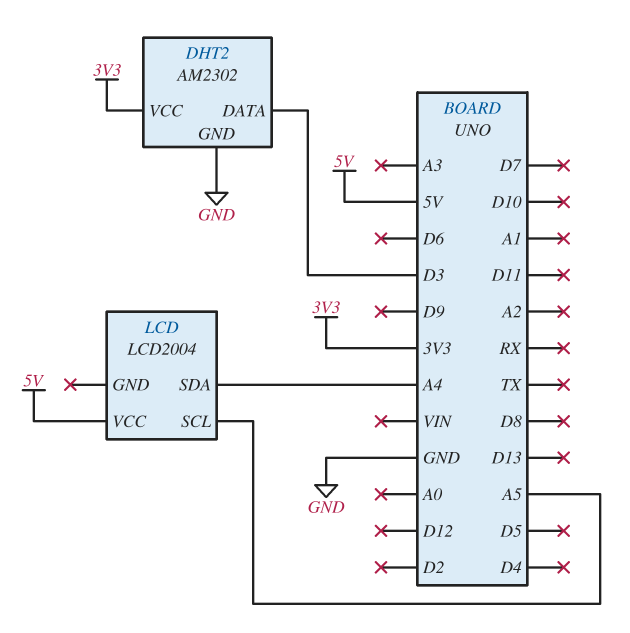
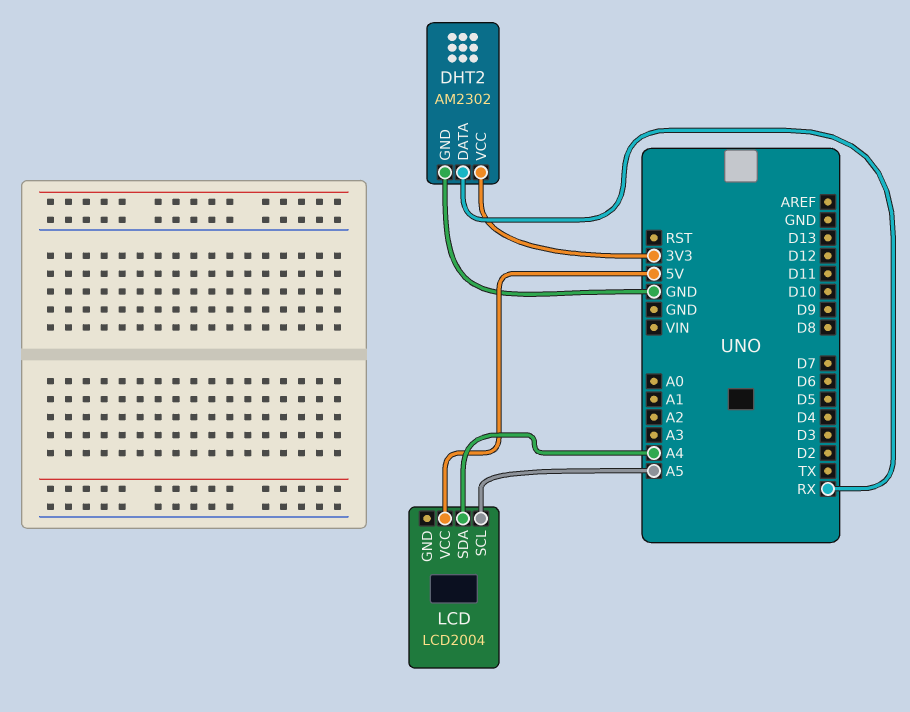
DHT2 pin DATA: D3 -> RX

